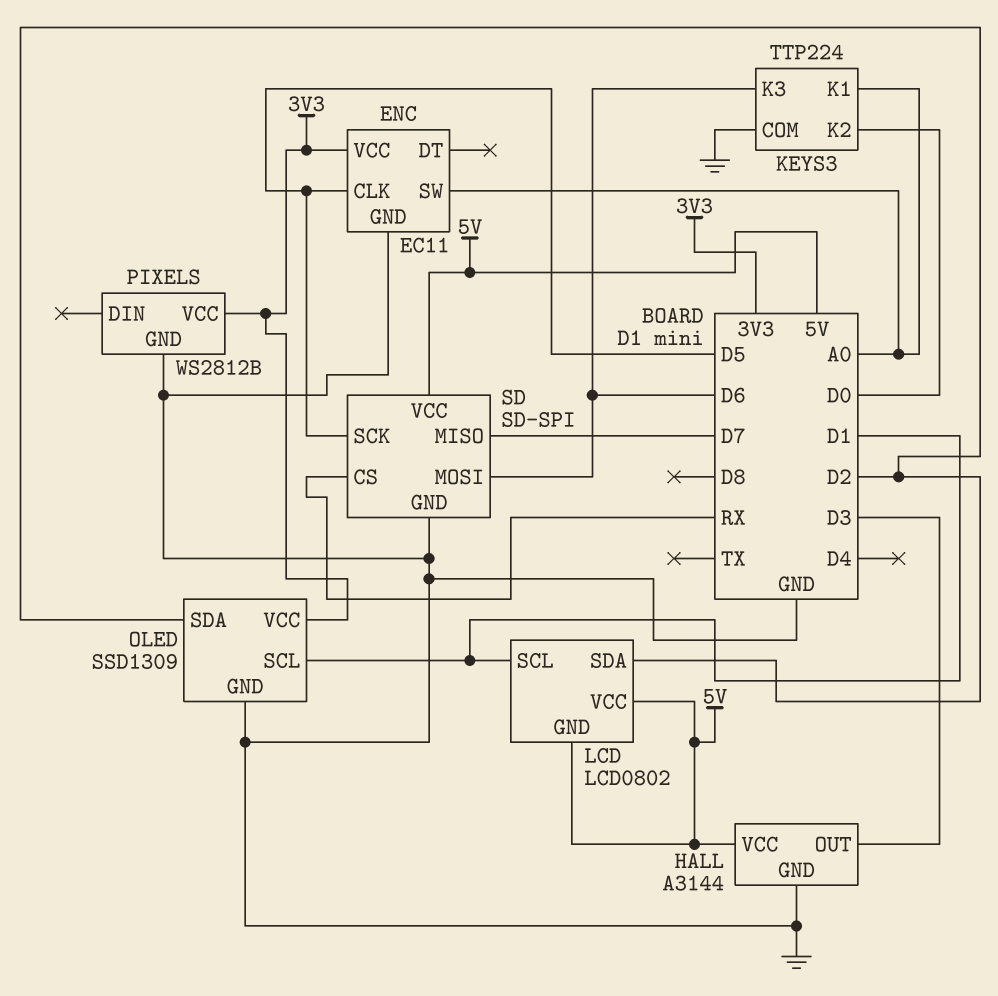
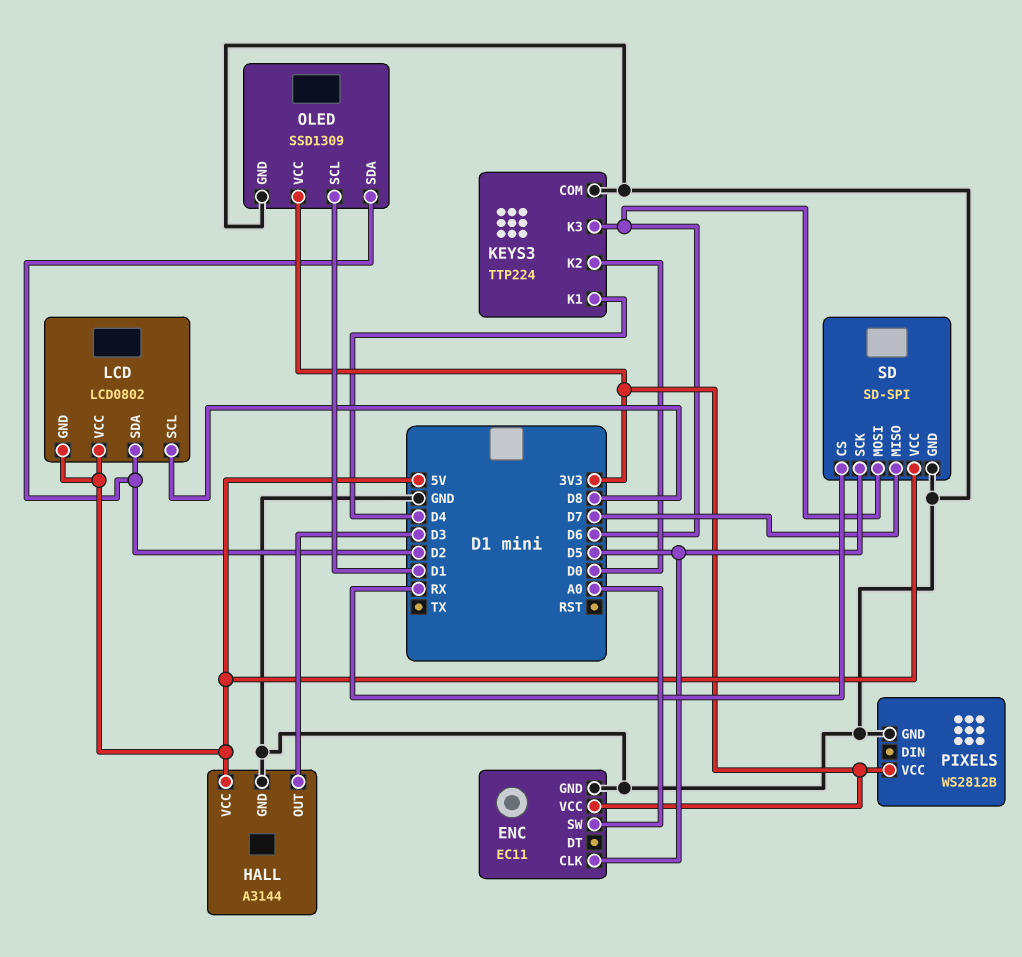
KEYS3 pin K1: A0 -> D4
LCD pin SCL: D1 -> D8

